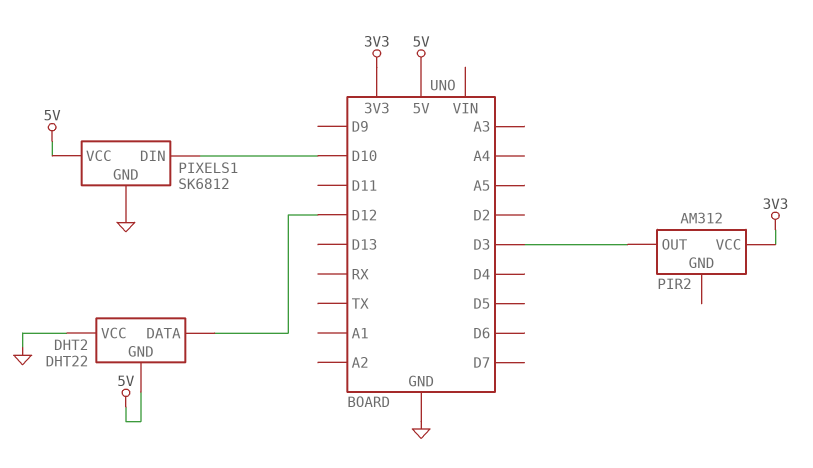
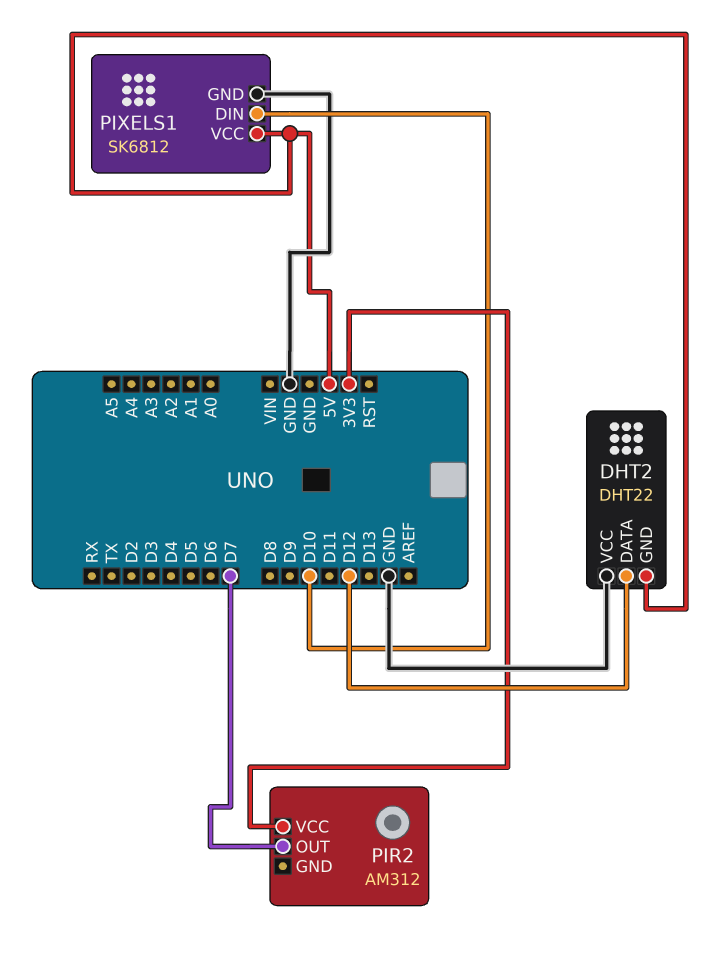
PIR2 pin OUT: D3 -> D7

